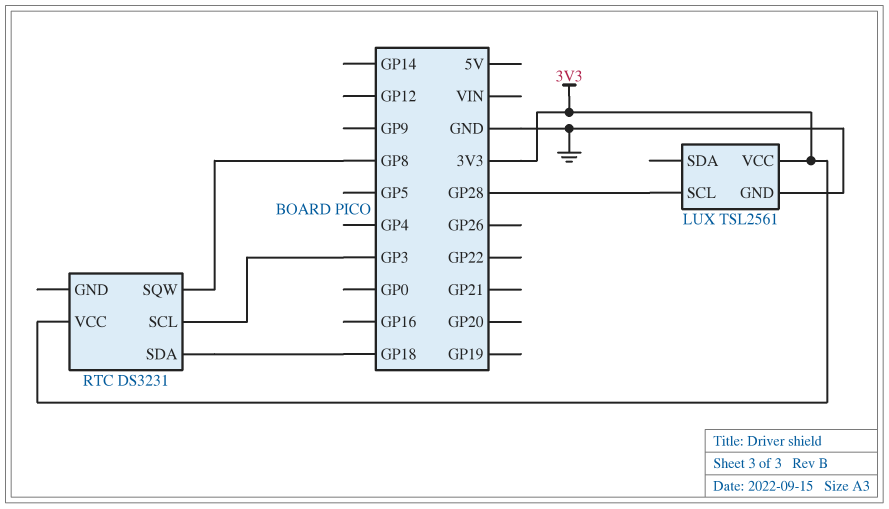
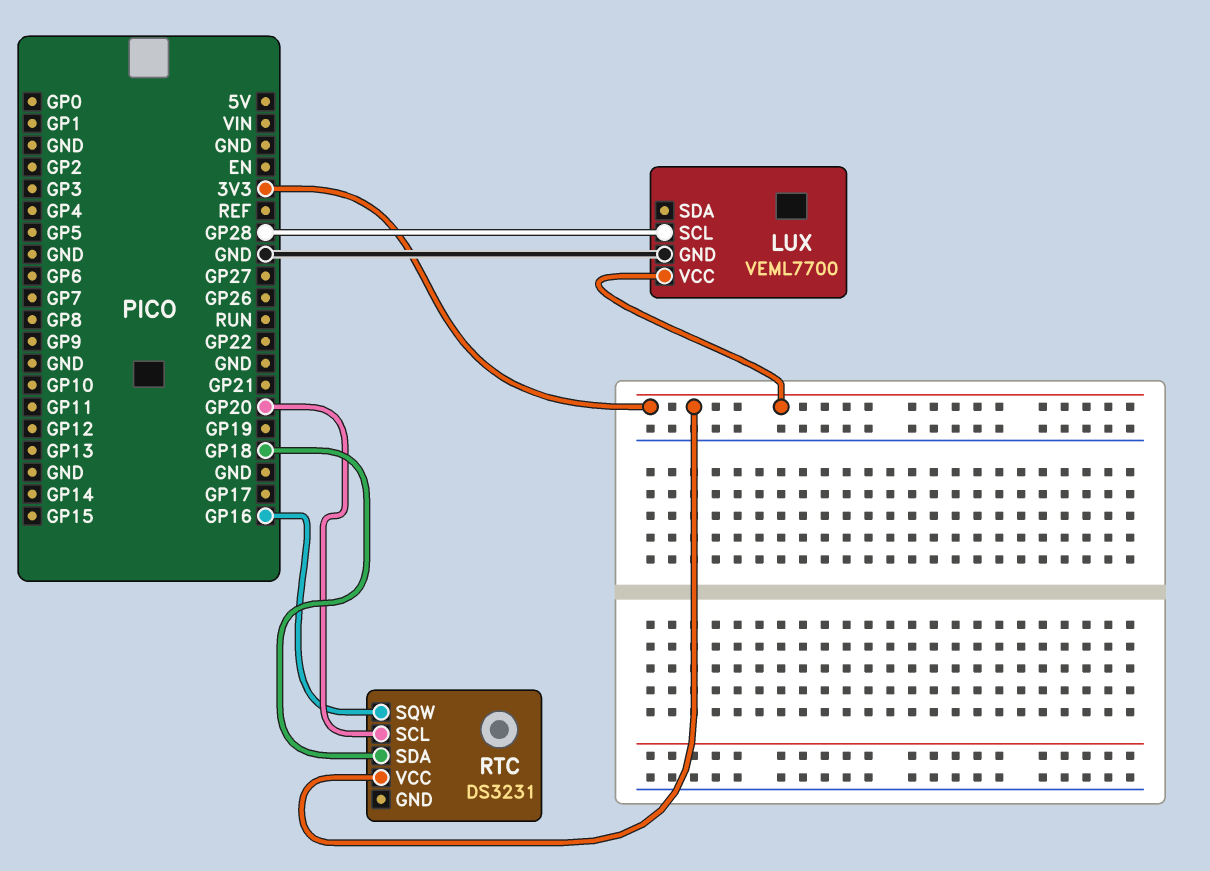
LUX: TSL2561 -> VEML7700
RTC pin SCL: GP3 -> GP20
RTC pin SQW: GP8 -> GP16

